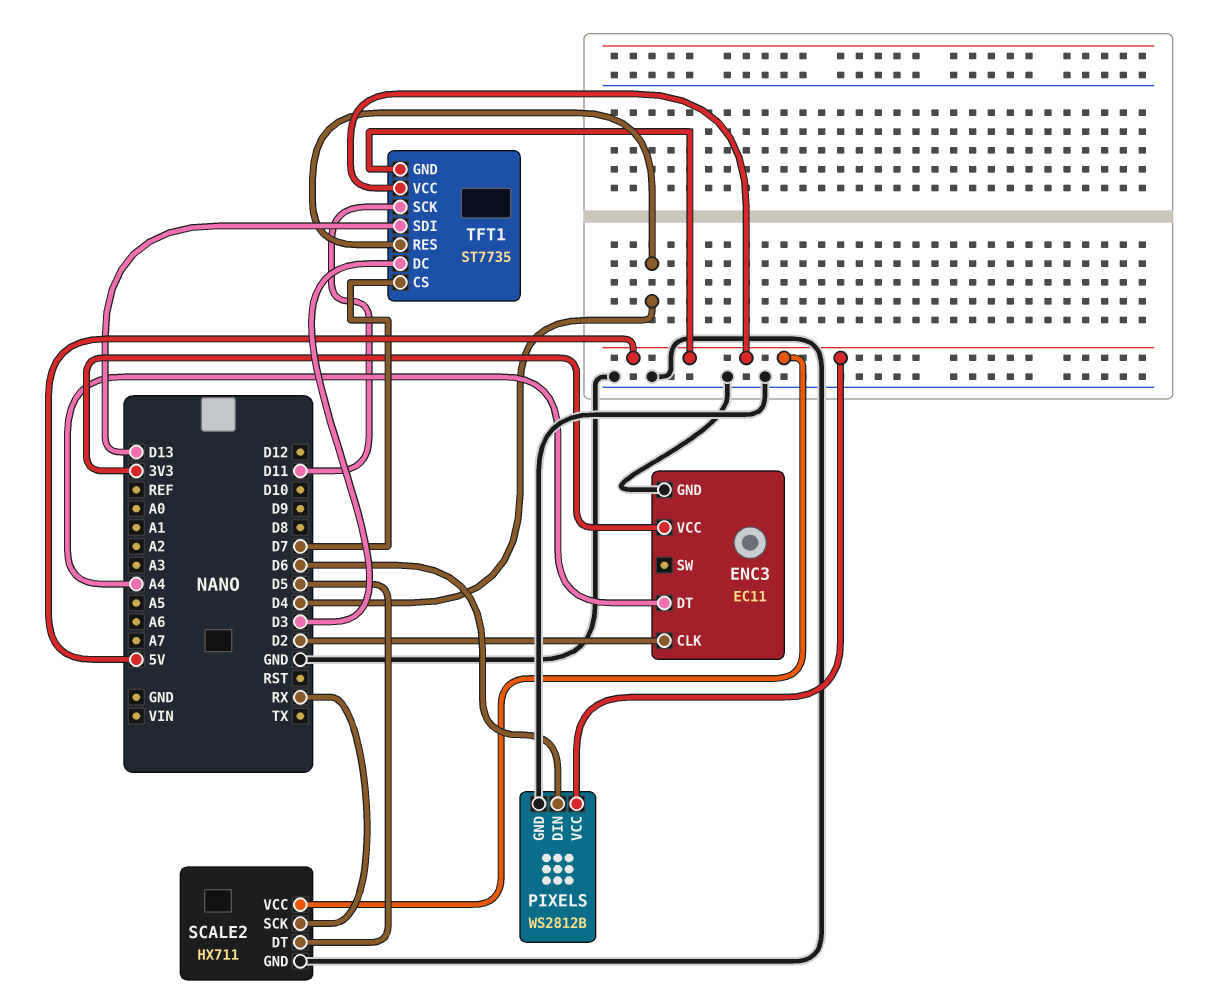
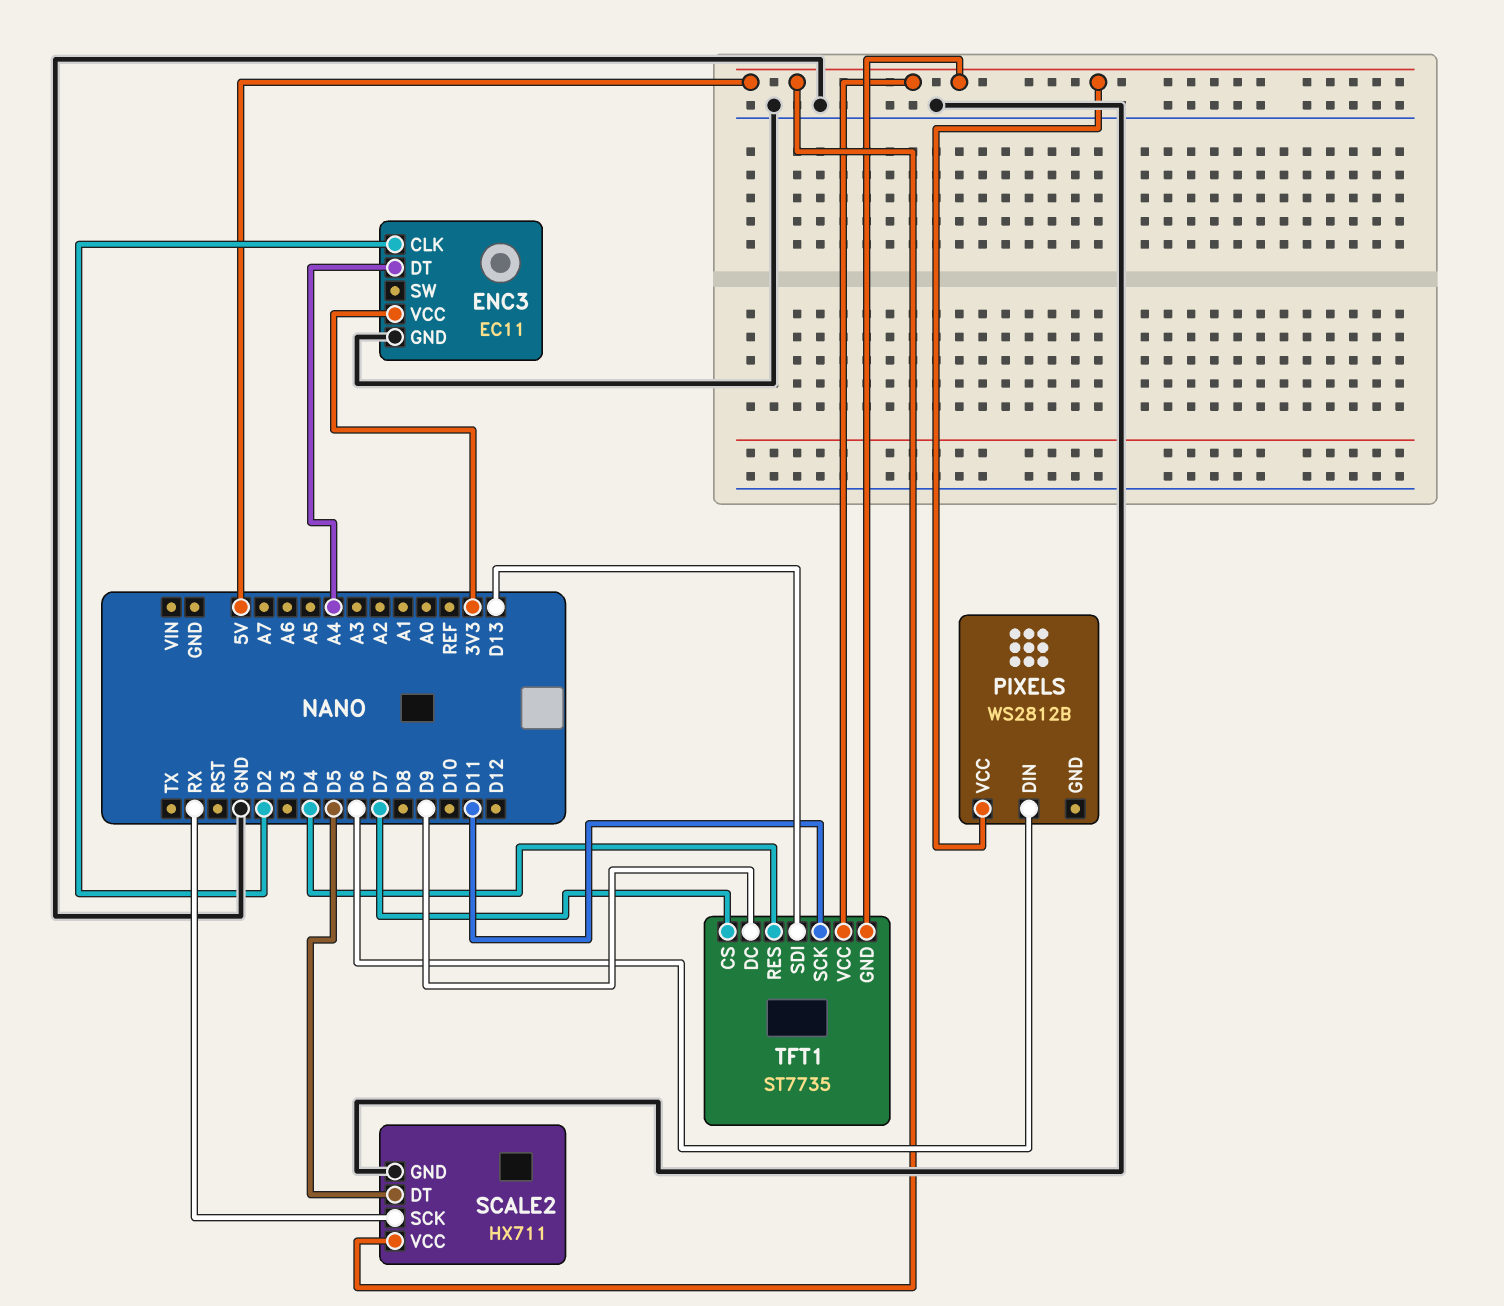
PIXELS pin GND: GND -> none
TFT1 pin DC: D3 -> D9

